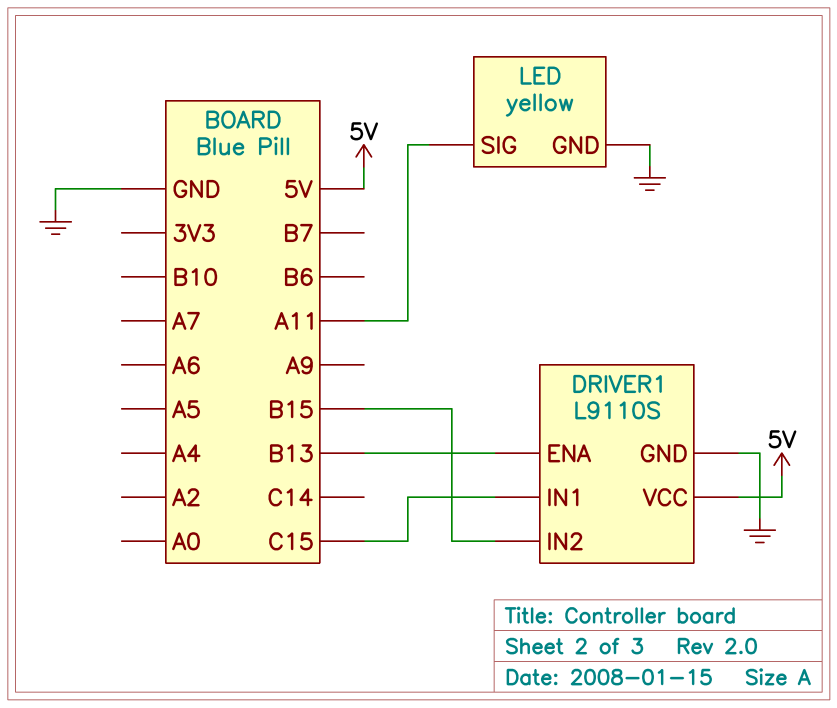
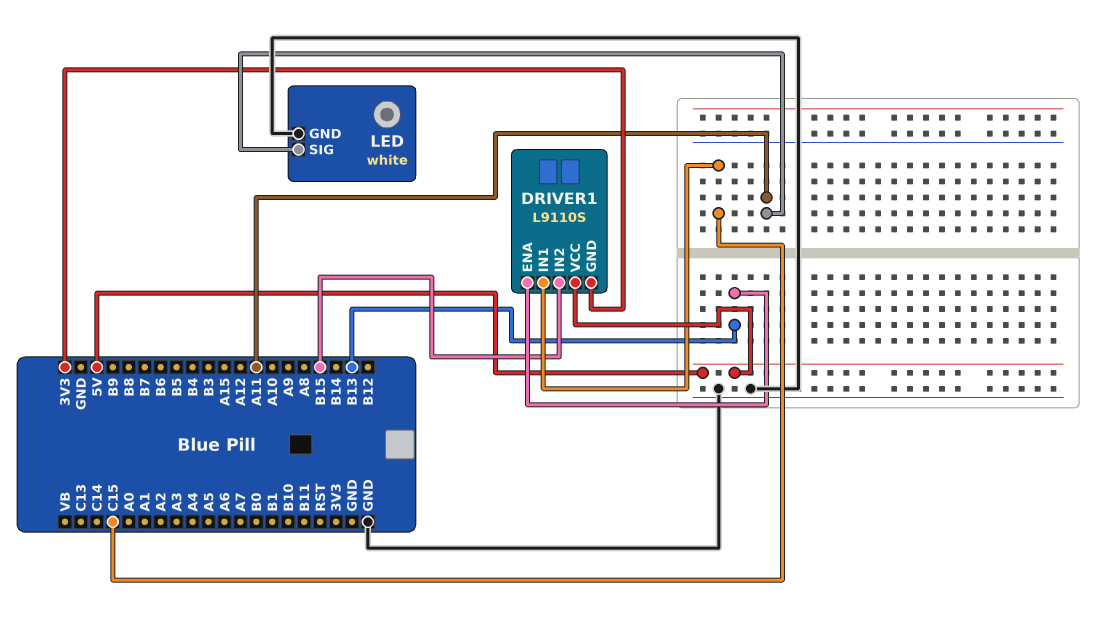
DRIVER1 pin GND: GND -> 3V3
LED: yellow -> white

